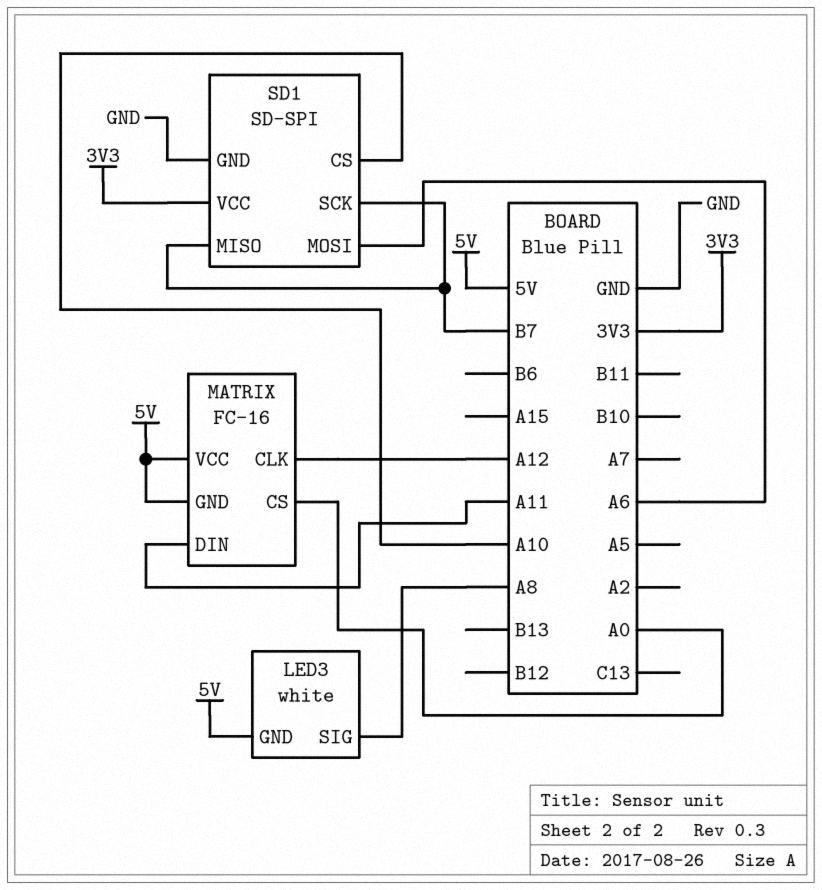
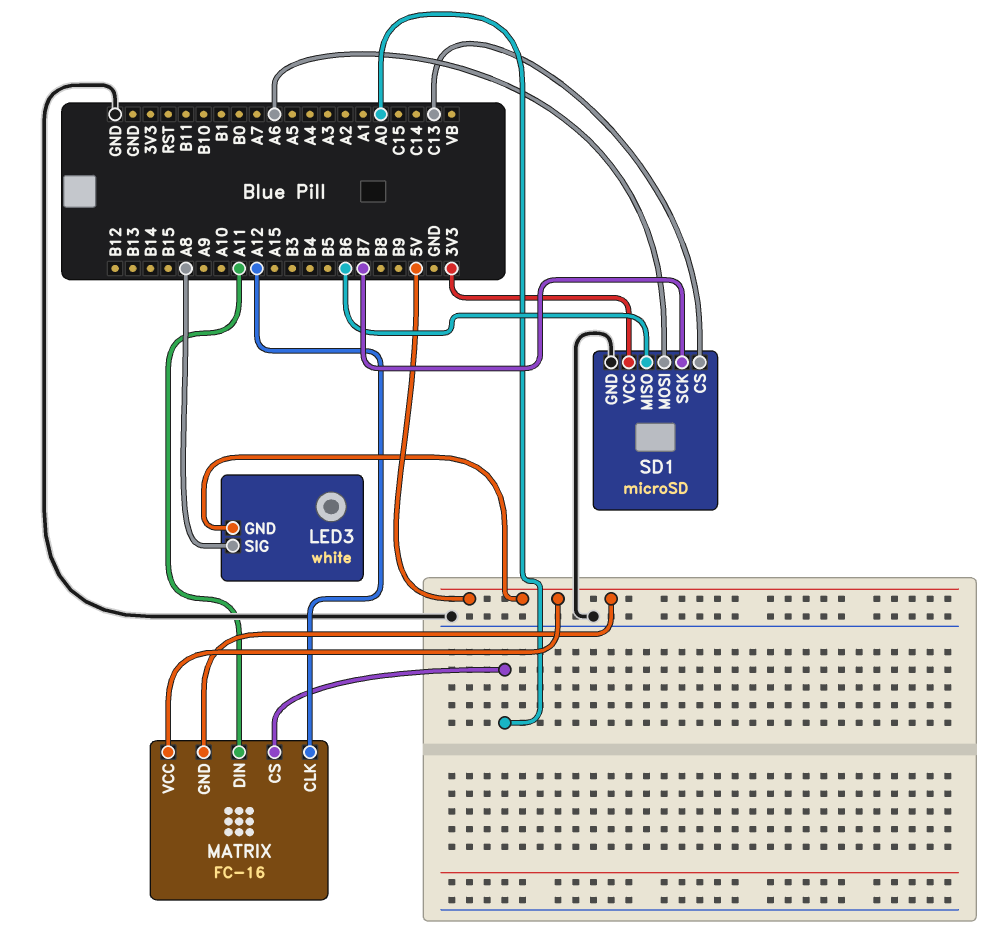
SD1: SD-SPI -> microSD
SD1 pin CS: A10 -> C13
SD1 pin MISO: B7 -> B6

